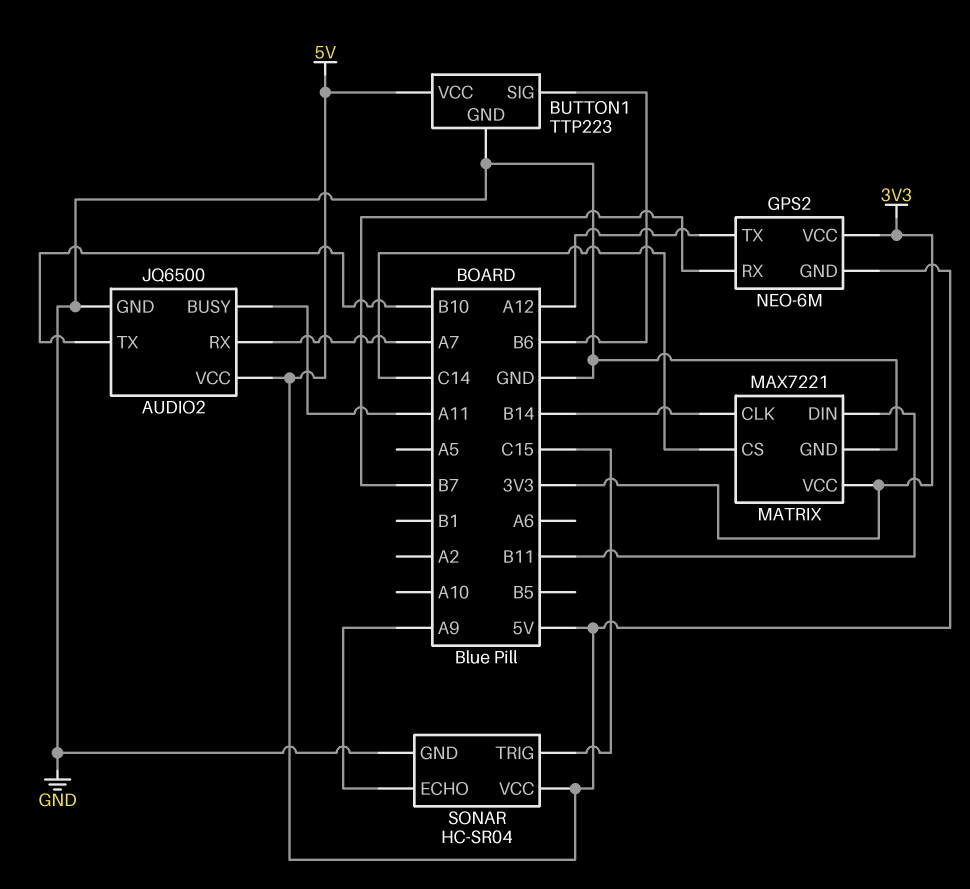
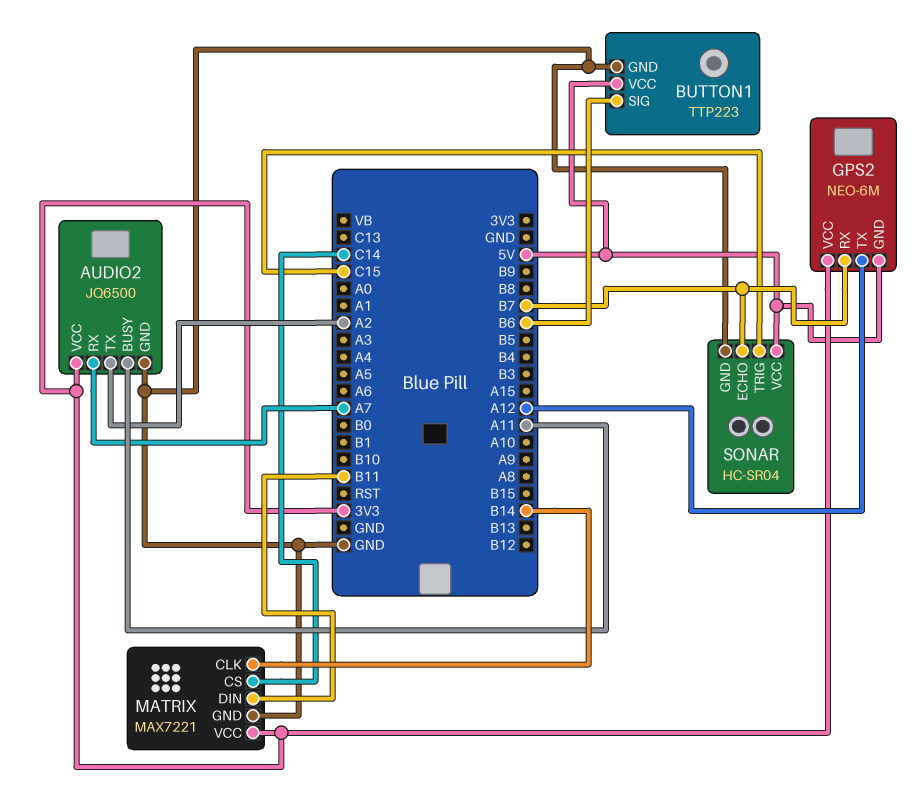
AUDIO2 pin TX: B10 -> A2
AUDIO2 pin VCC: 5V -> 3V3
SONAR pin ECHO: A9 -> B7

